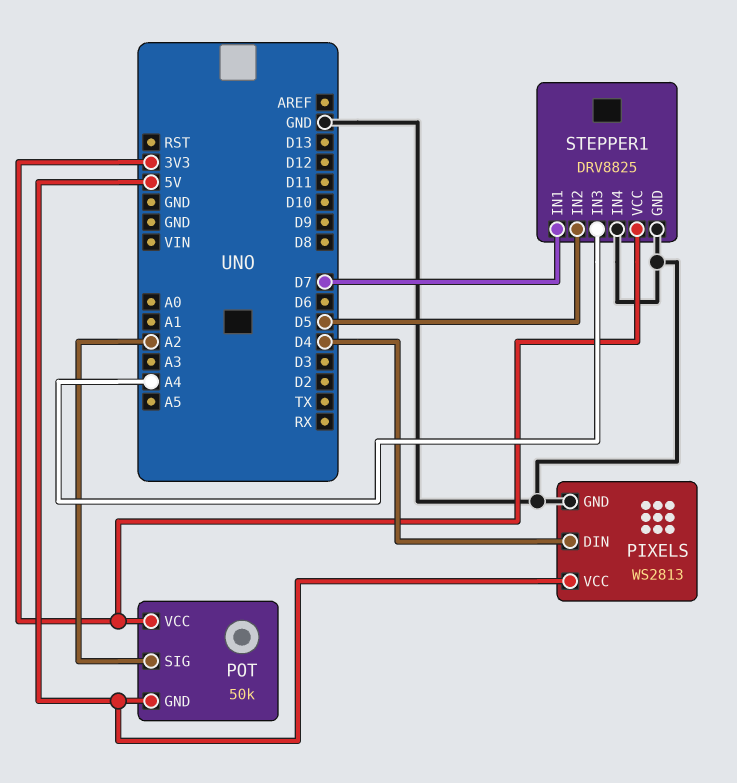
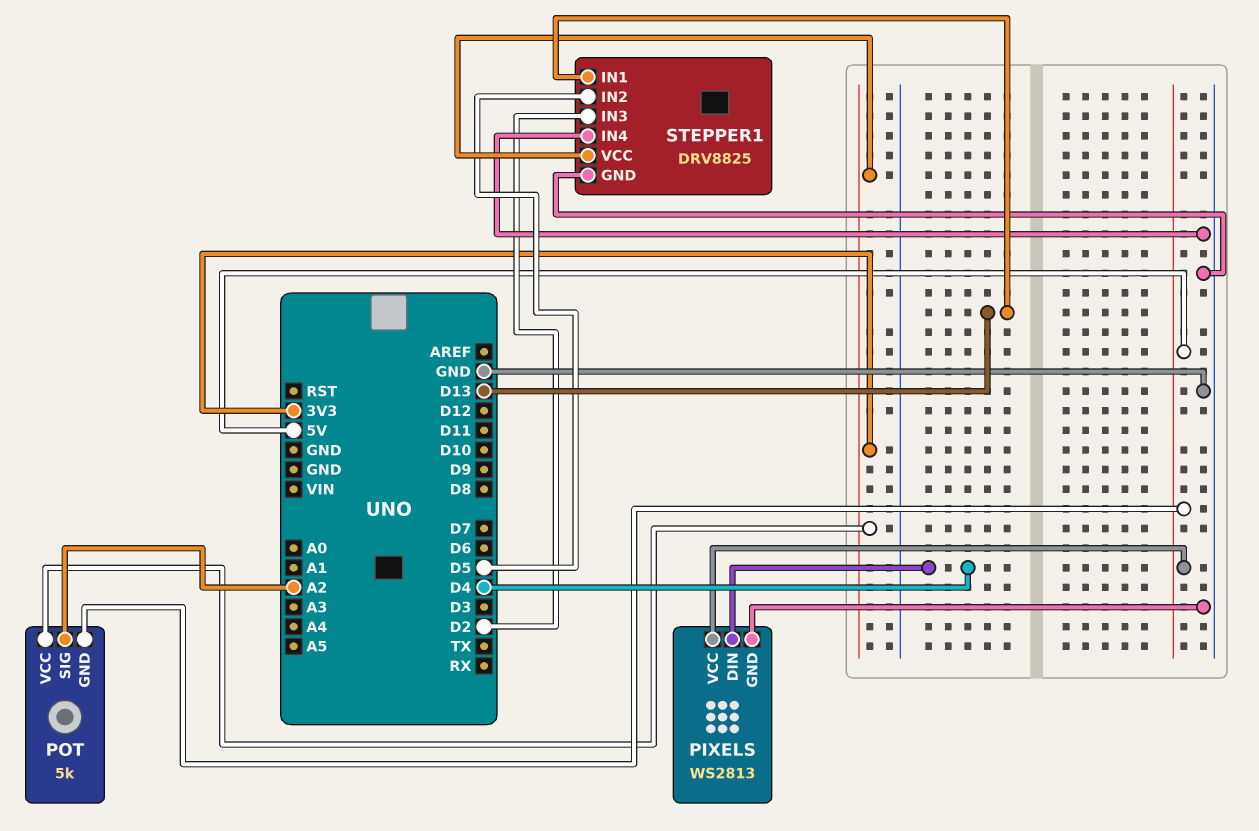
POT: 50k -> 5k
STEPPER1 pin IN1: D7 -> D13
STEPPER1 pin IN3: A4 -> D2

